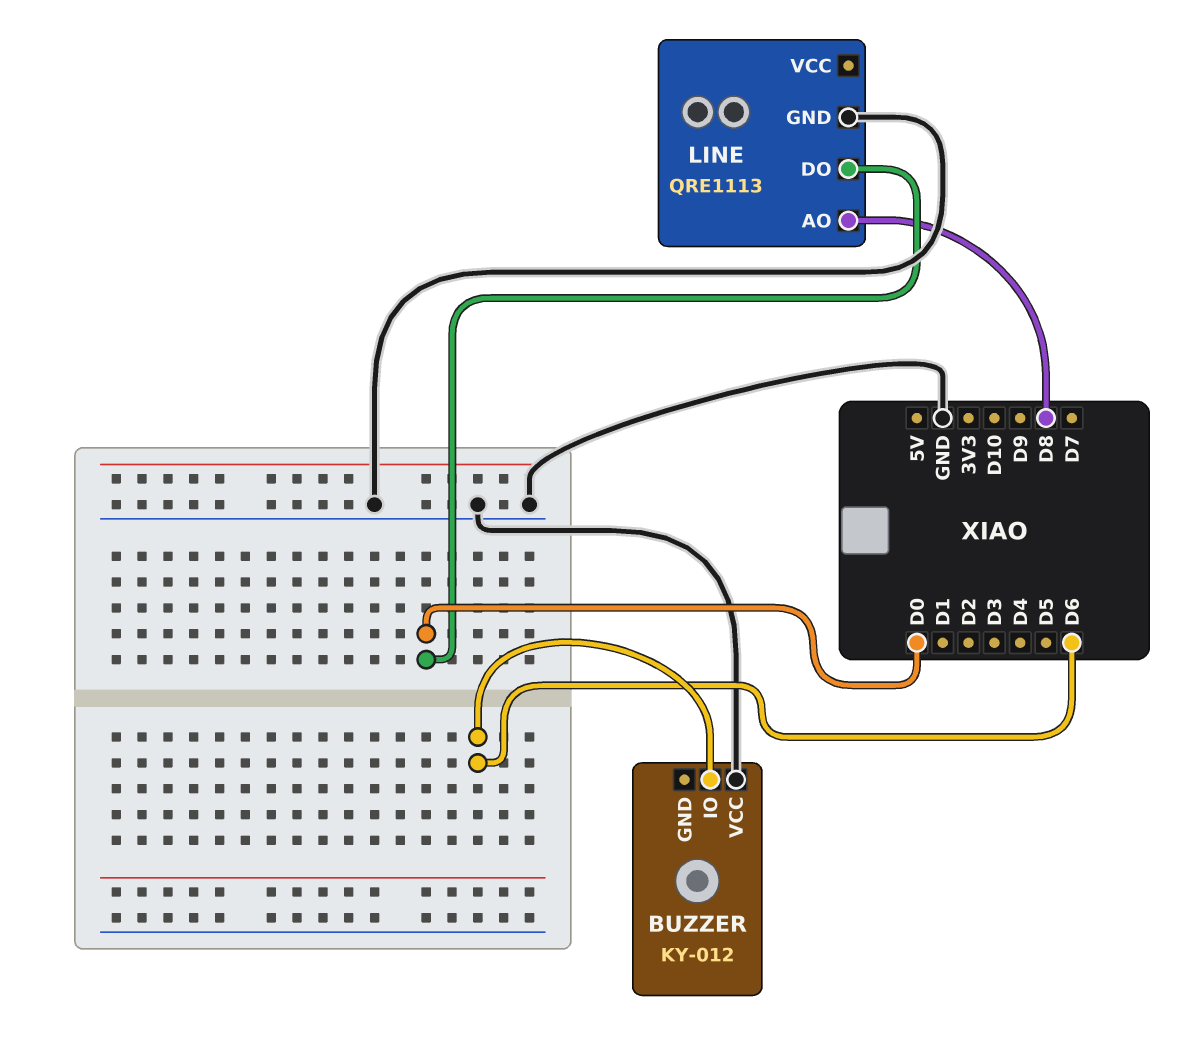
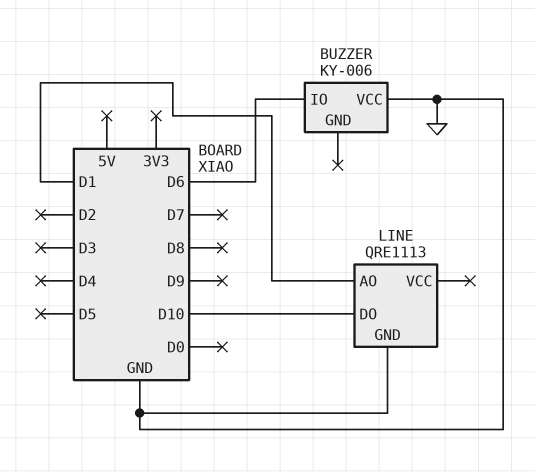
BUZZER: KY-012 -> KY-006
LINE pin AO: D8 -> D1
LINE pin DO: D0 -> D10

